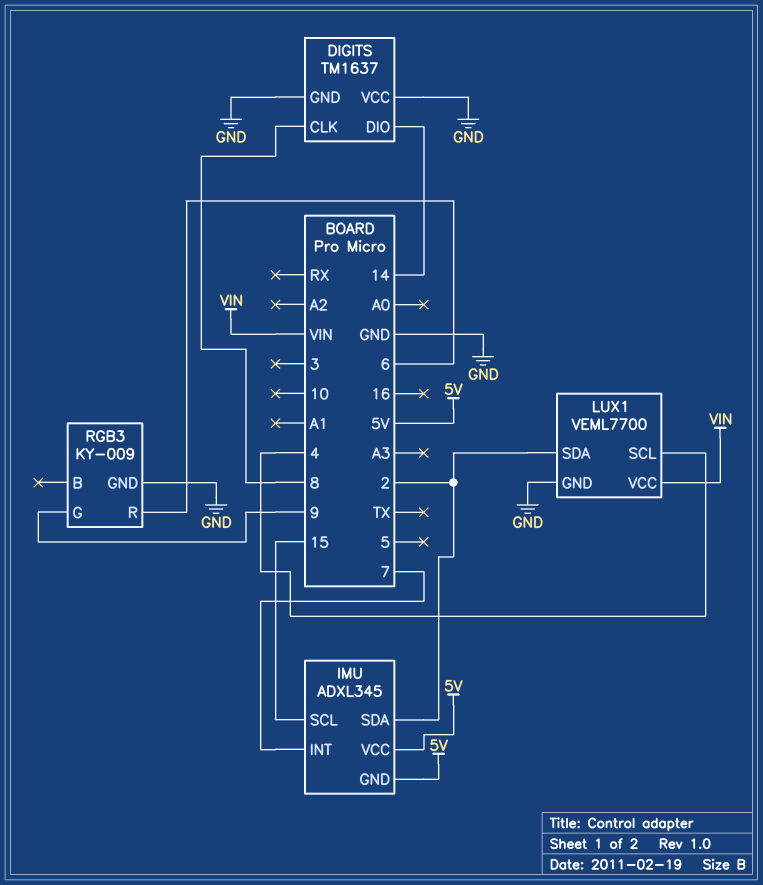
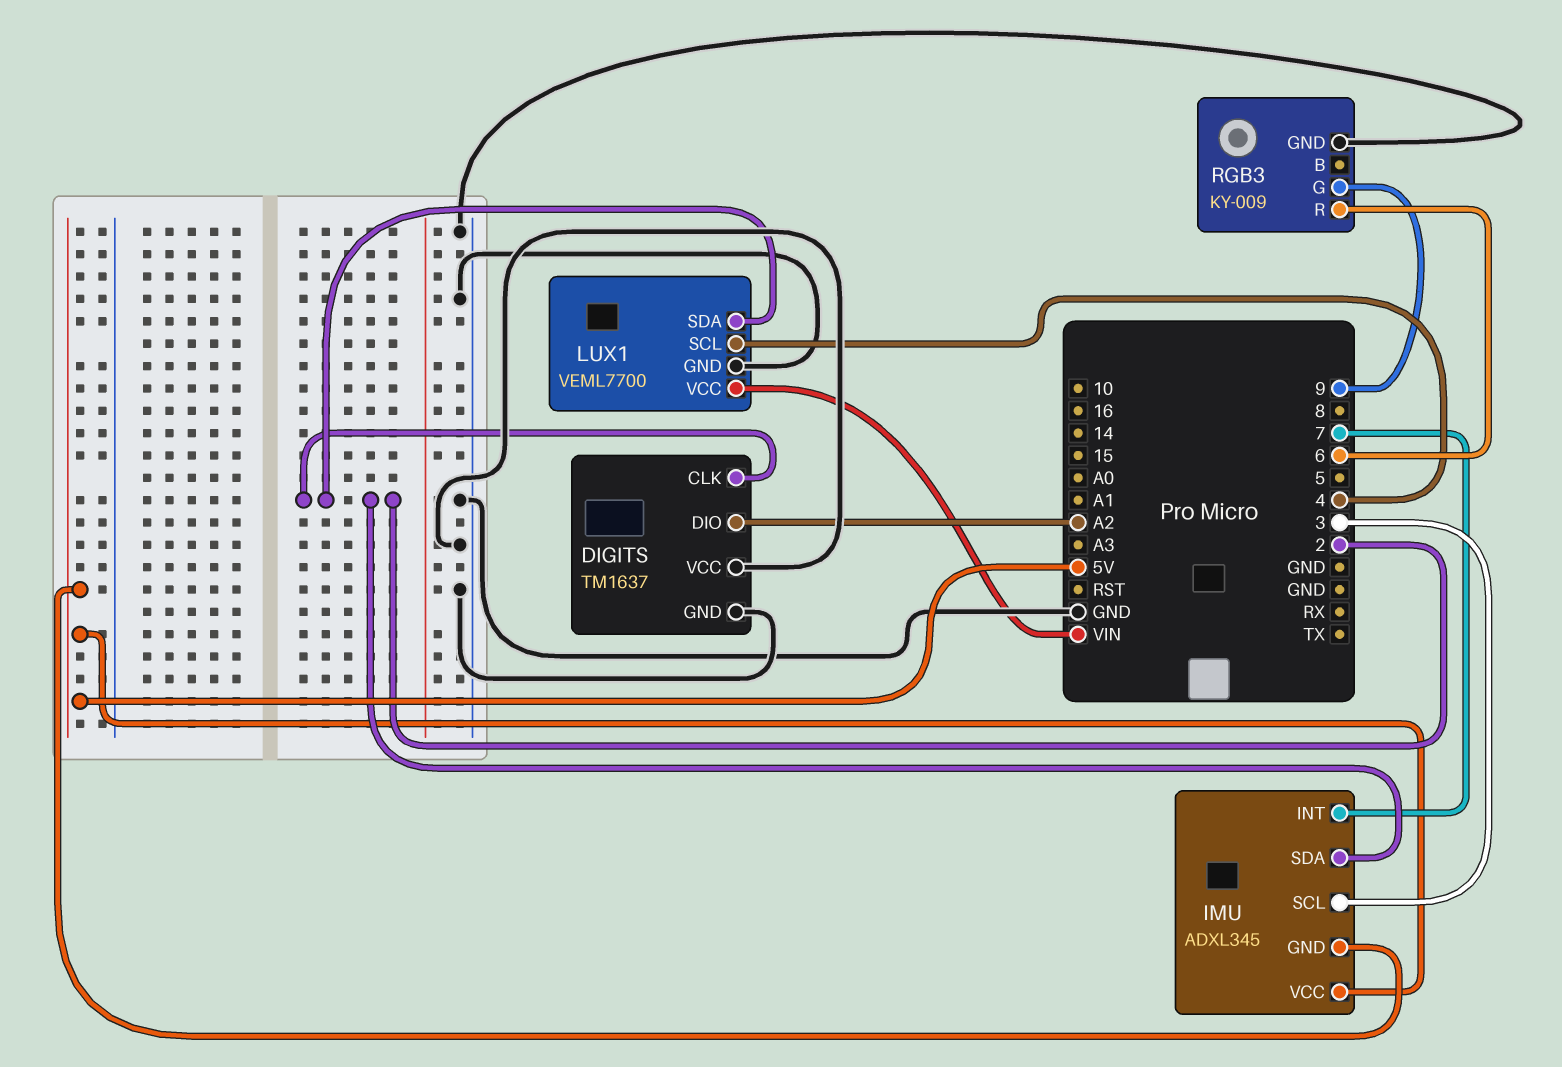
DIGITS pin CLK: 8 -> 2
DIGITS pin DIO: 14 -> A2
IMU pin SCL: 15 -> 3

